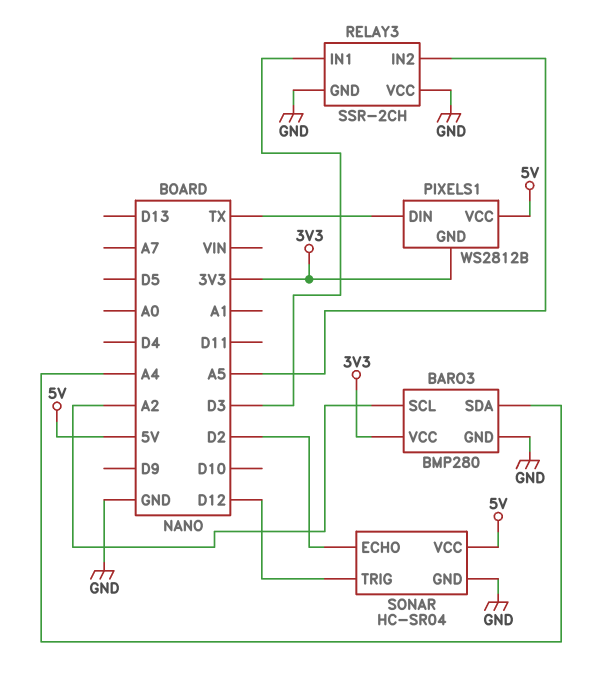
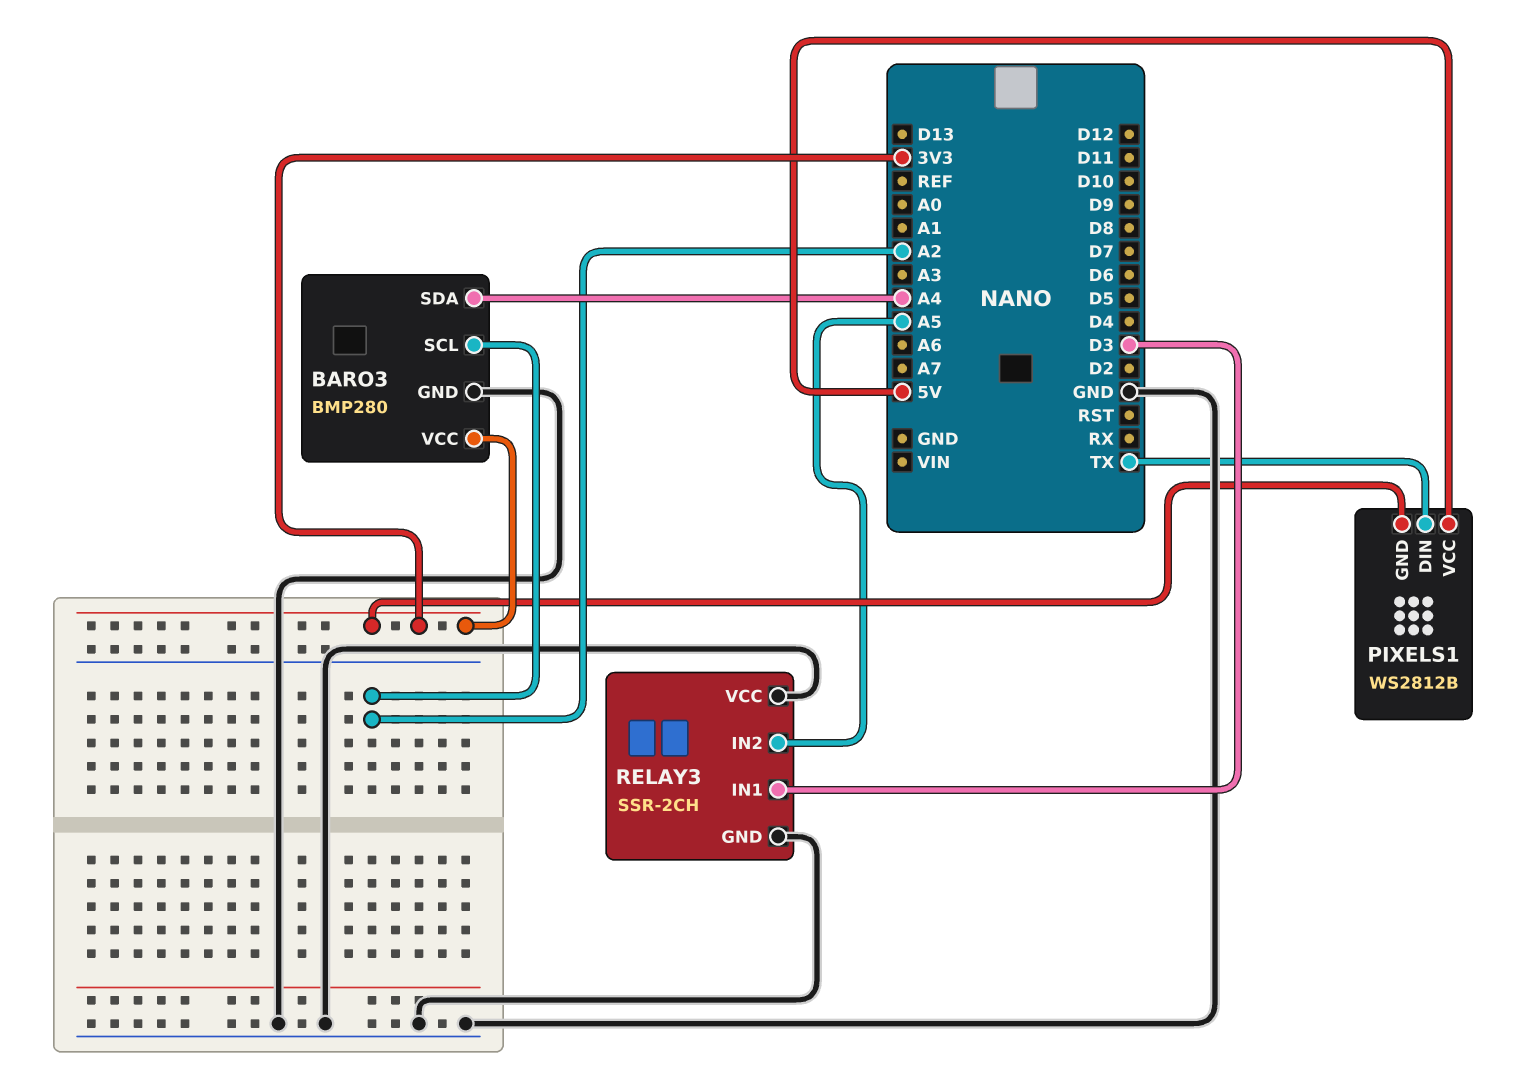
SONAR: HC-SR04 -> none
SONAR pin ECHO: D2 -> none
SONAR pin GND: GND -> none
SONAR pin TRIG: D12 -> none
SONAR pin VCC: 5V -> none

